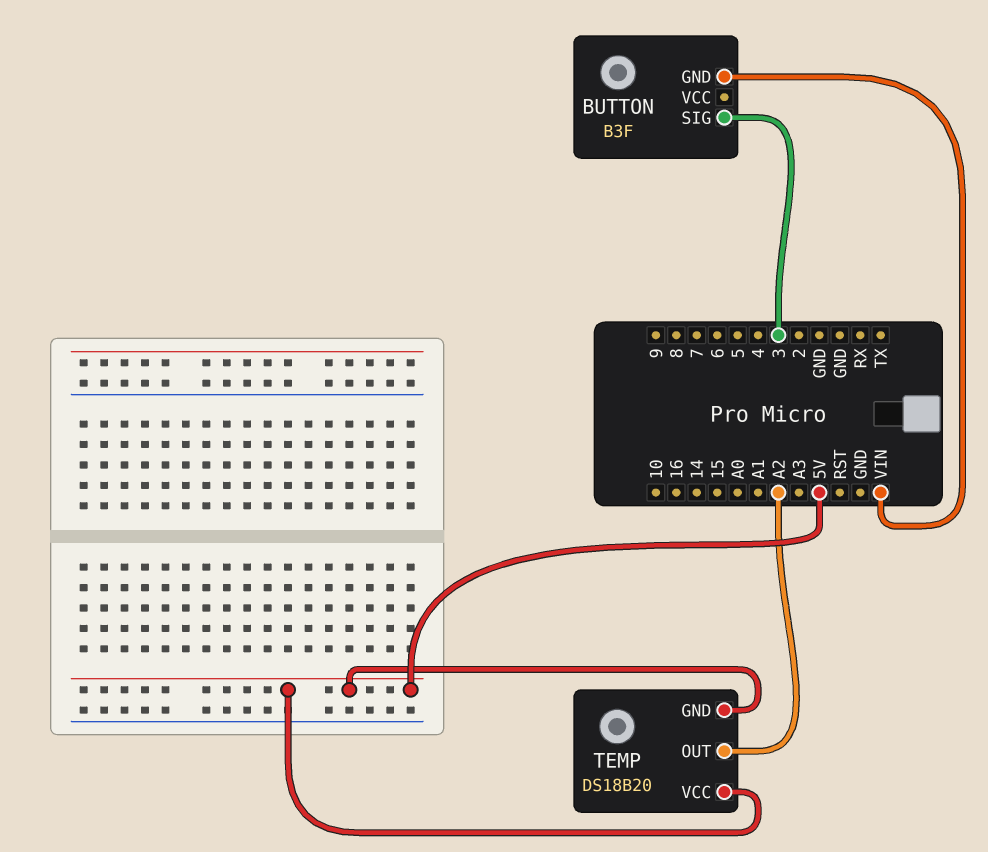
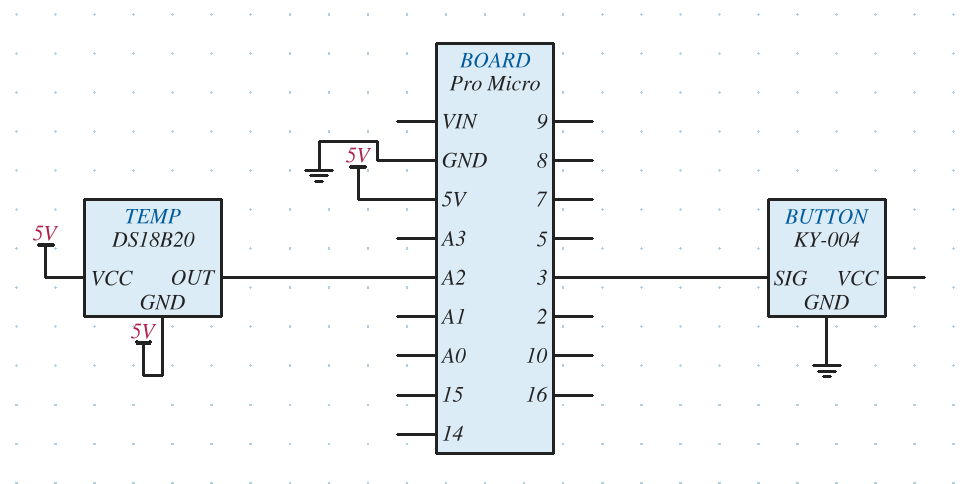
BUTTON: B3F -> KY-004
BUTTON pin GND: VIN -> GND

